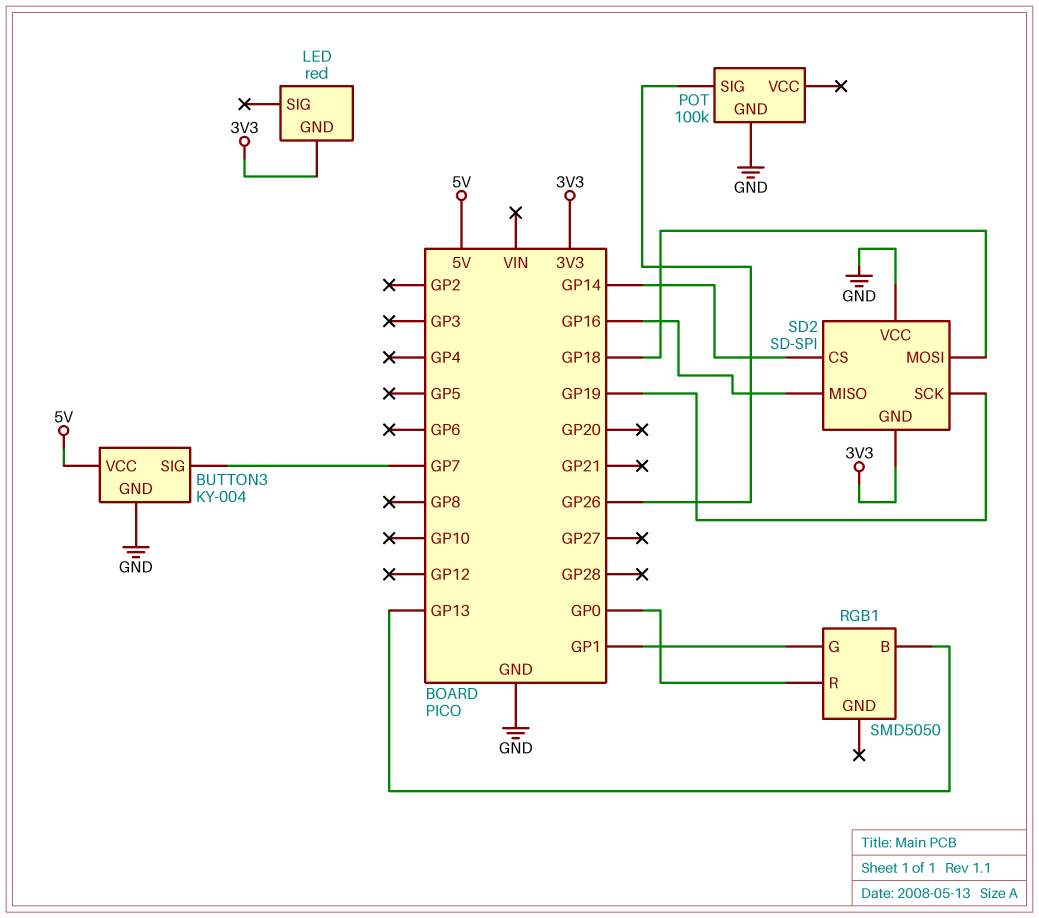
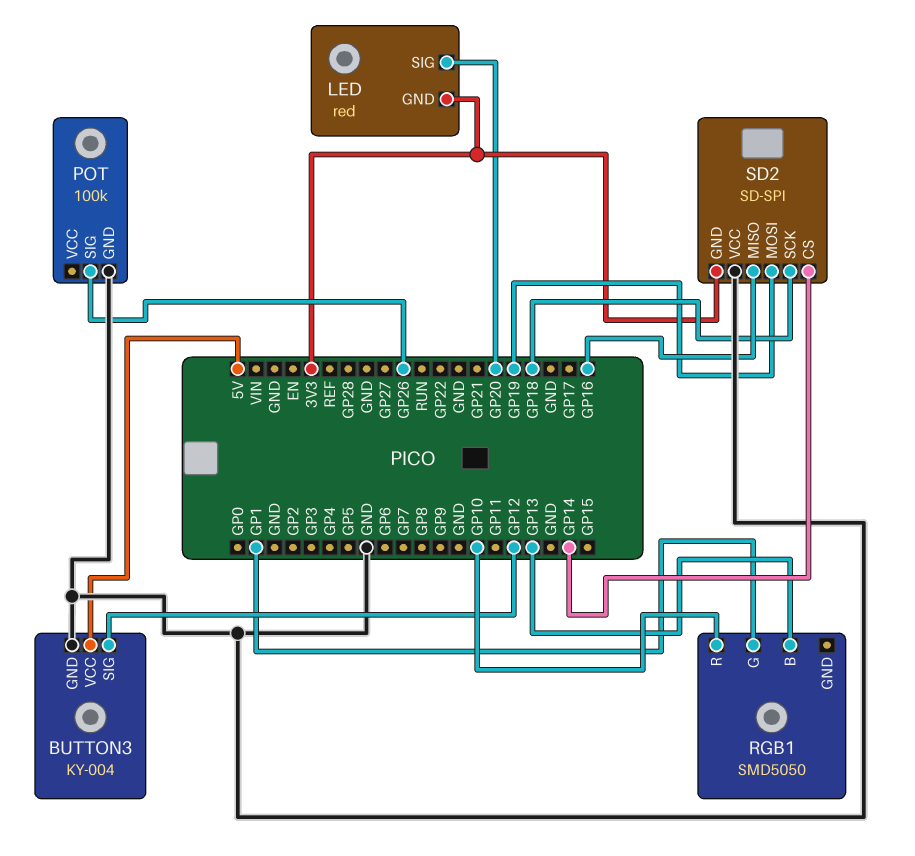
BUTTON3 pin SIG: GP7 -> GP12
LED pin SIG: none -> GP20
RGB1 pin R: GP0 -> GP10
SD2 pin MOSI: GP18 -> GP19
SD2 pin SCK: GP19 -> GP18

